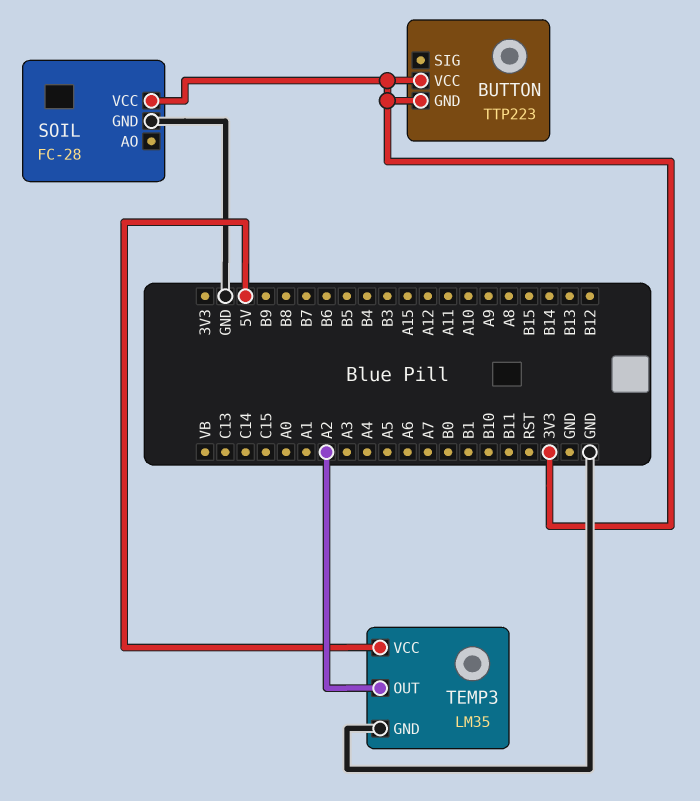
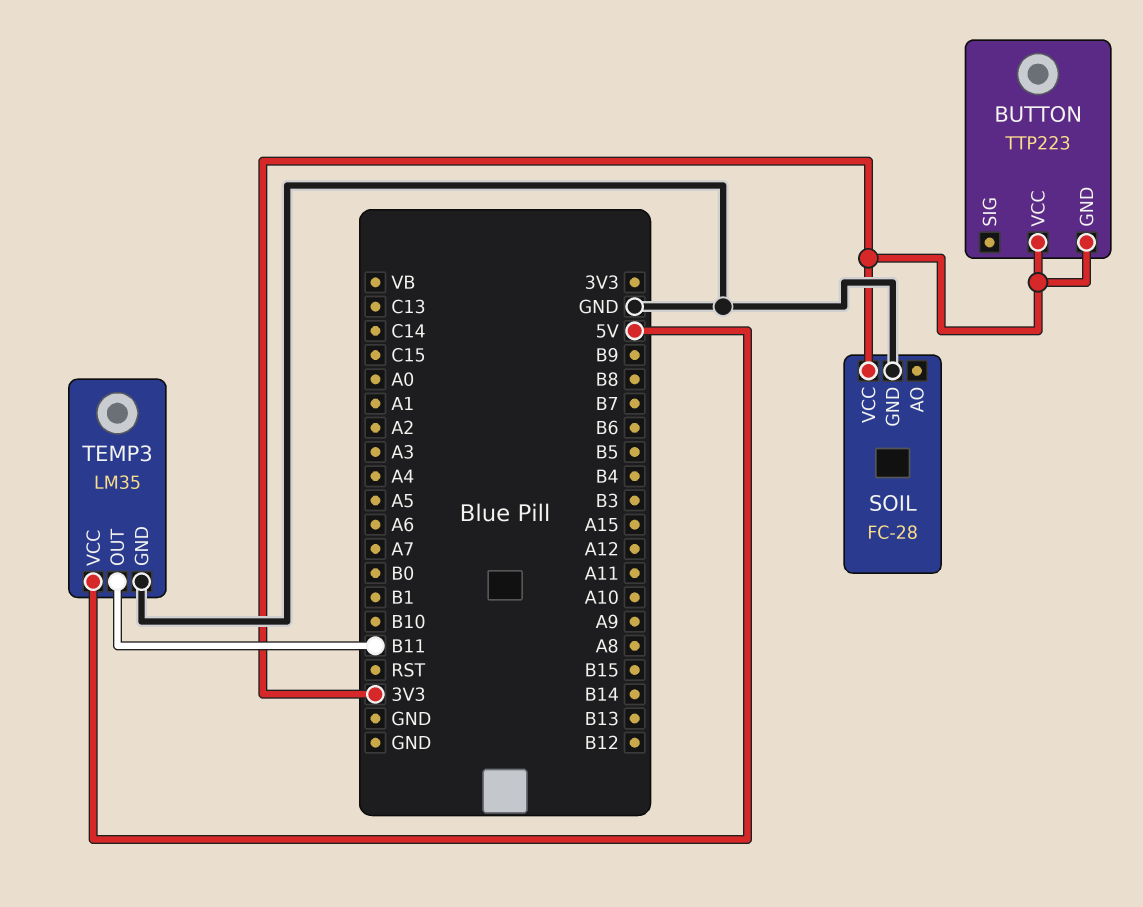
TEMP3 pin OUT: A2 -> B11

